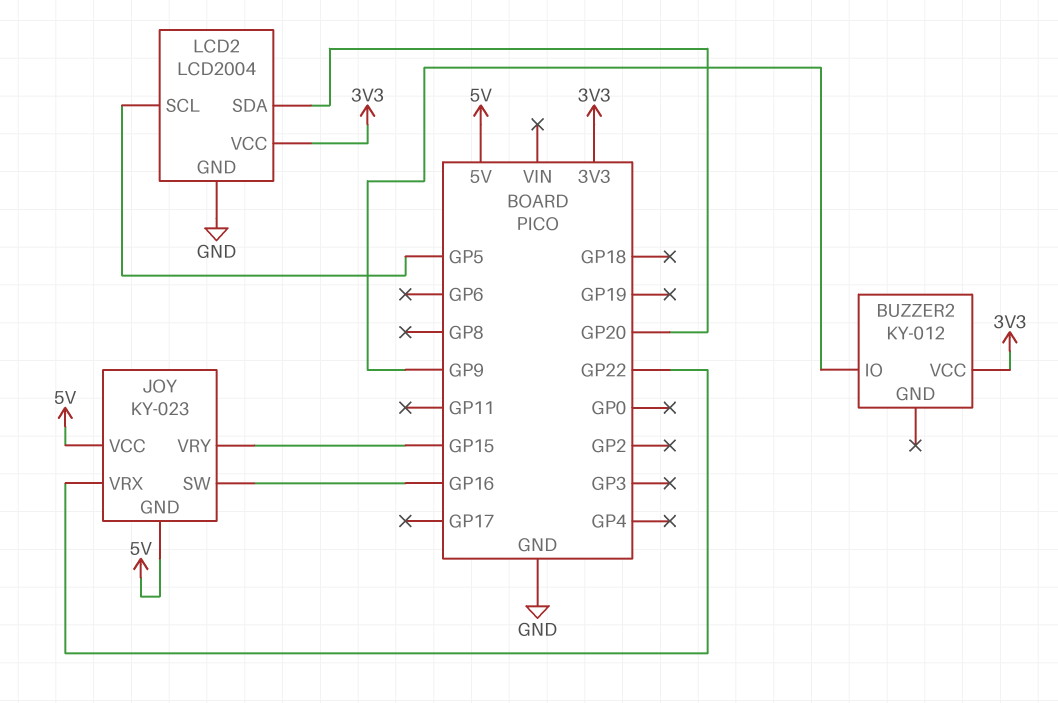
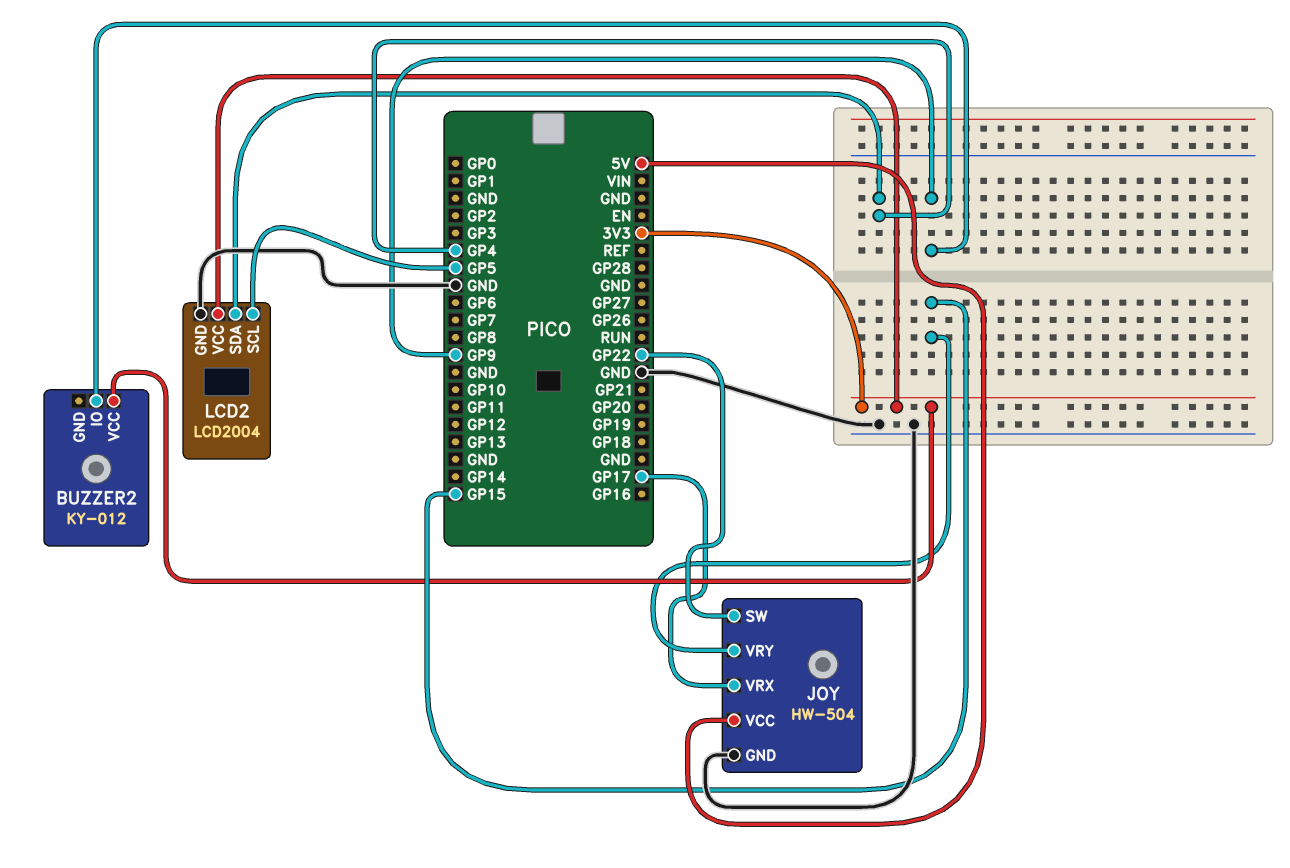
JOY: KY-023 -> HW-504
JOY pin GND: 5V -> GND
JOY pin SW: GP16 -> GP22
JOY pin VRX: GP22 -> GP17
LCD2 pin SDA: GP20 -> GP4

